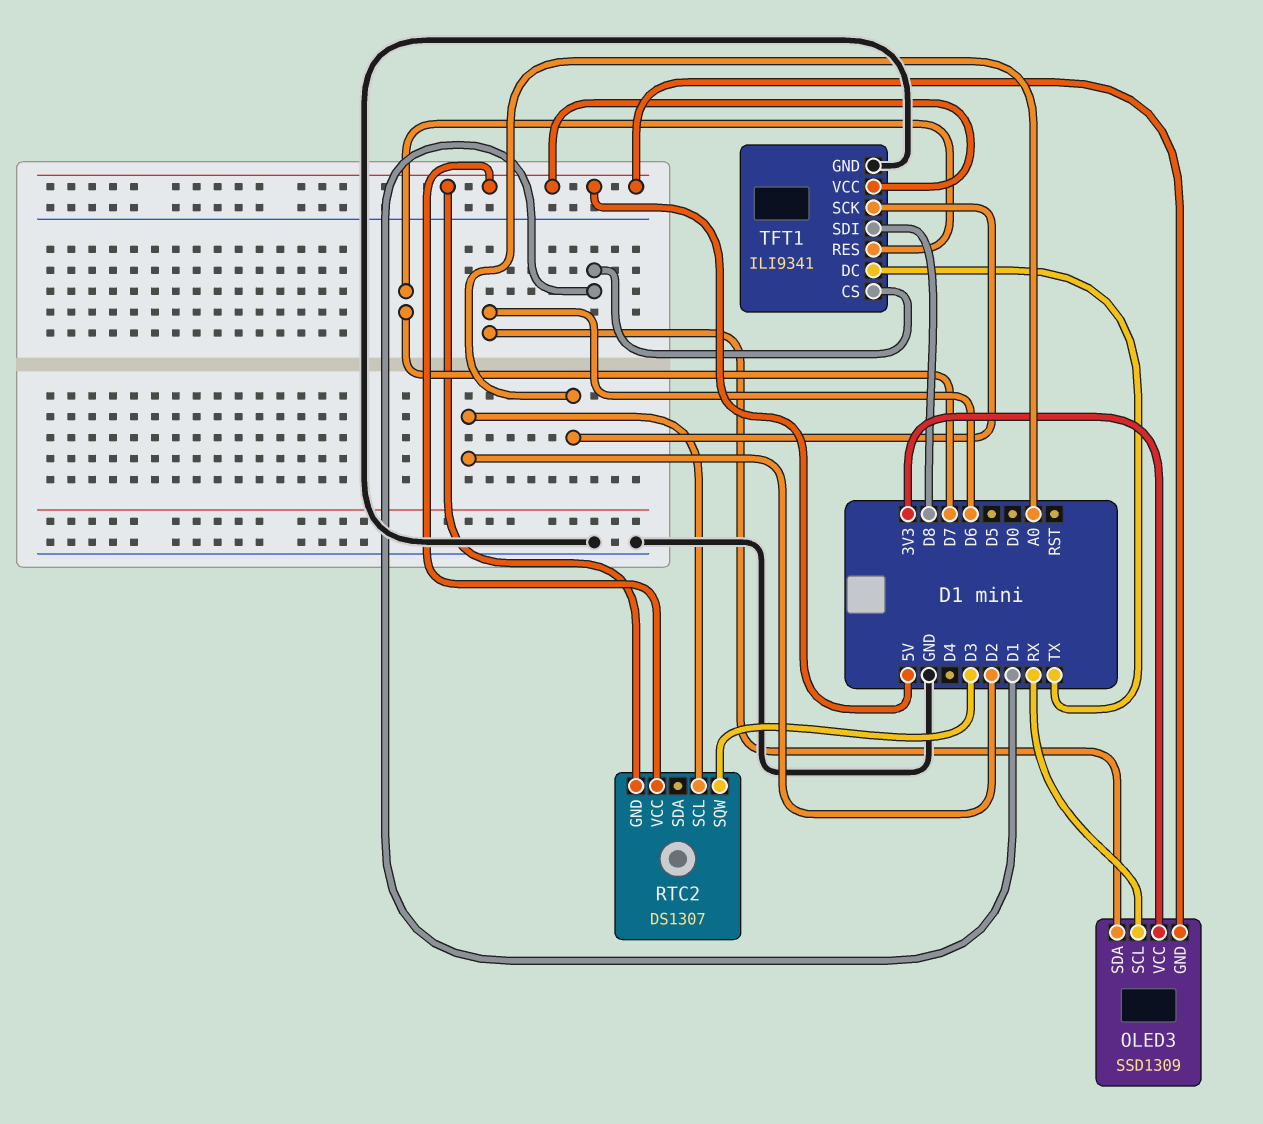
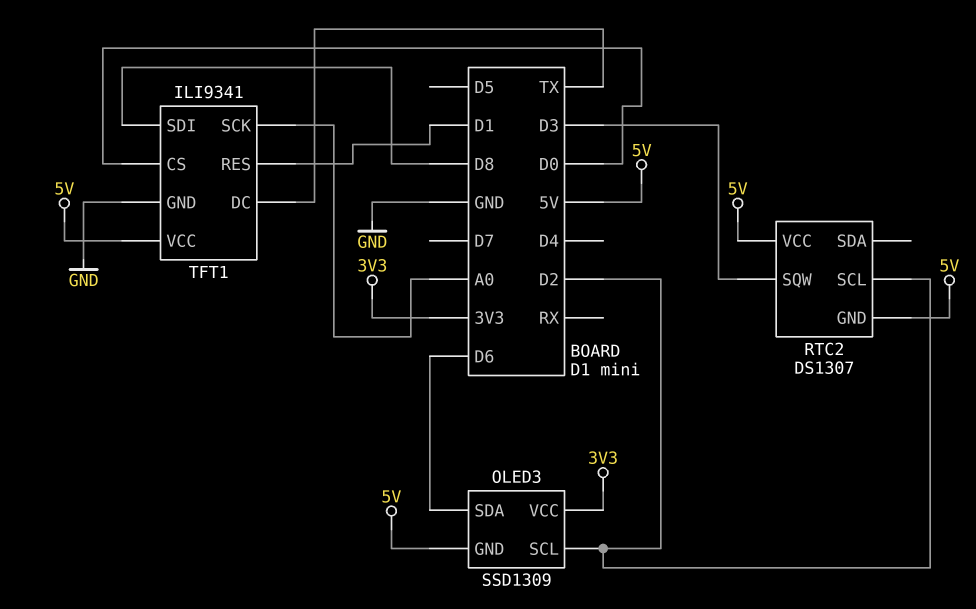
OLED3 pin SCL: RX -> D2
TFT1 pin CS: D1 -> D0
TFT1 pin RES: D7 -> D1

